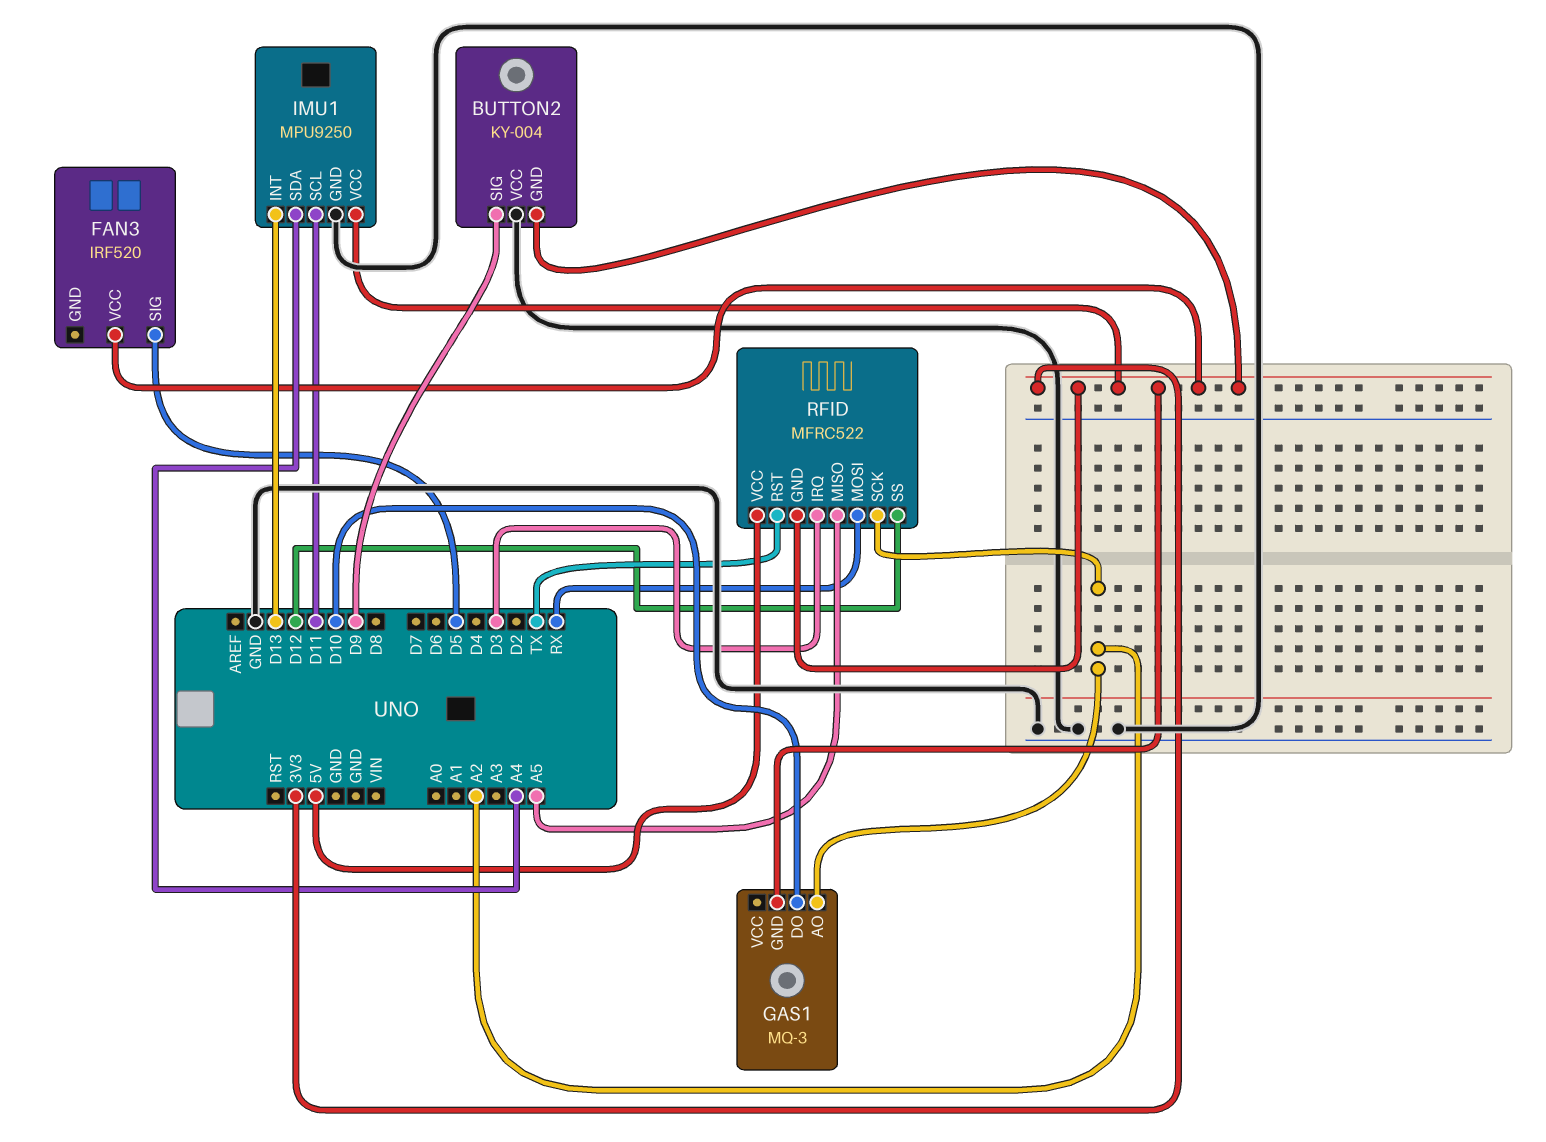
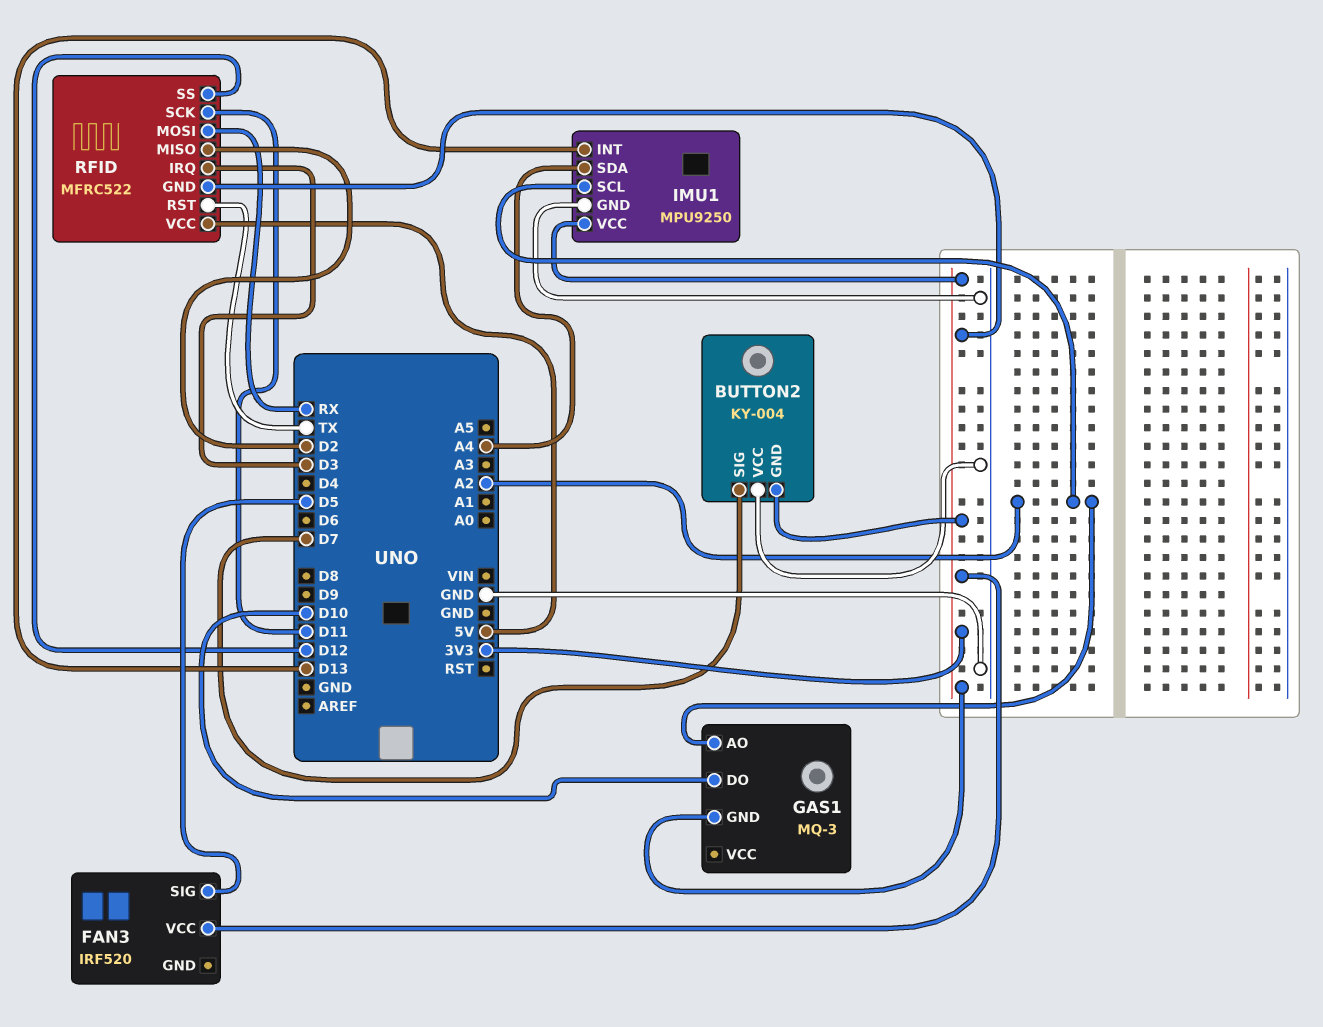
BUTTON2 pin SIG: D9 -> D7
IMU1 pin SCL: D11 -> A2
RFID pin MISO: A5 -> D2
RFID pin SCK: A2 -> D11

